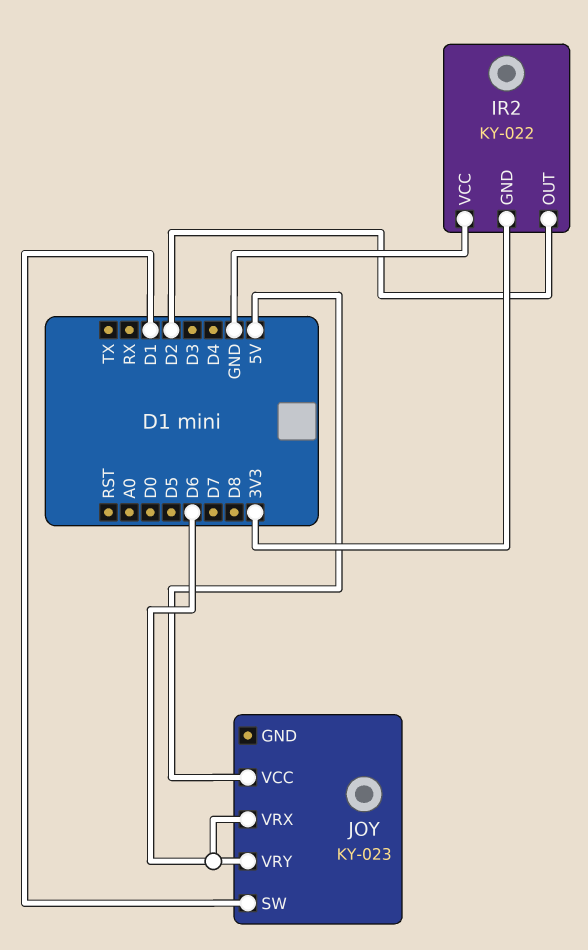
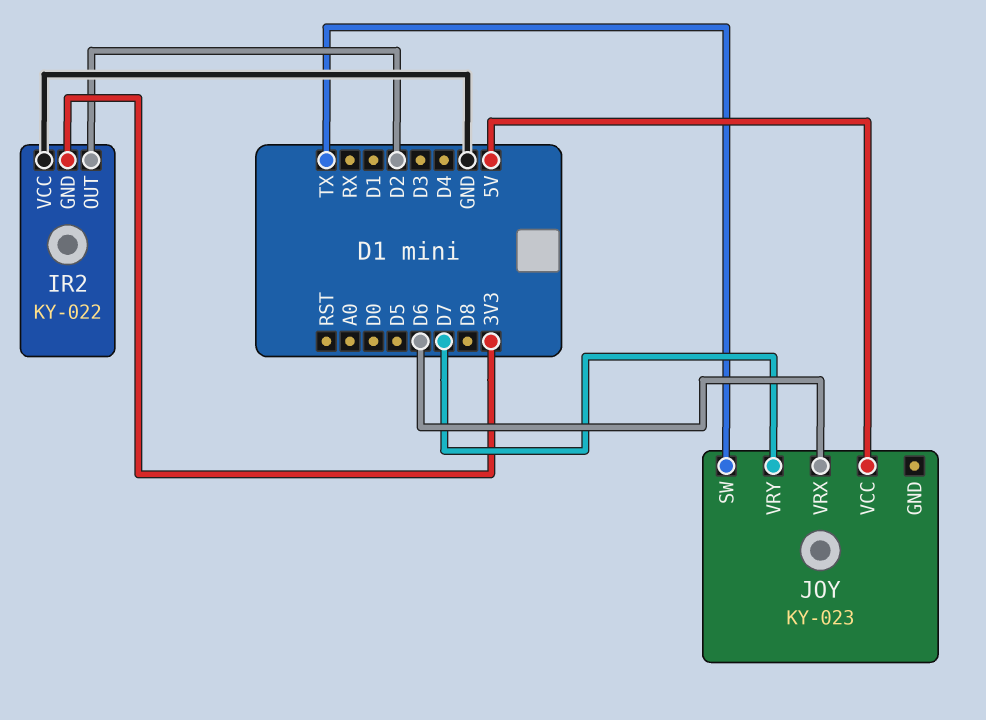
JOY pin SW: D1 -> TX
JOY pin VRY: D6 -> D7

